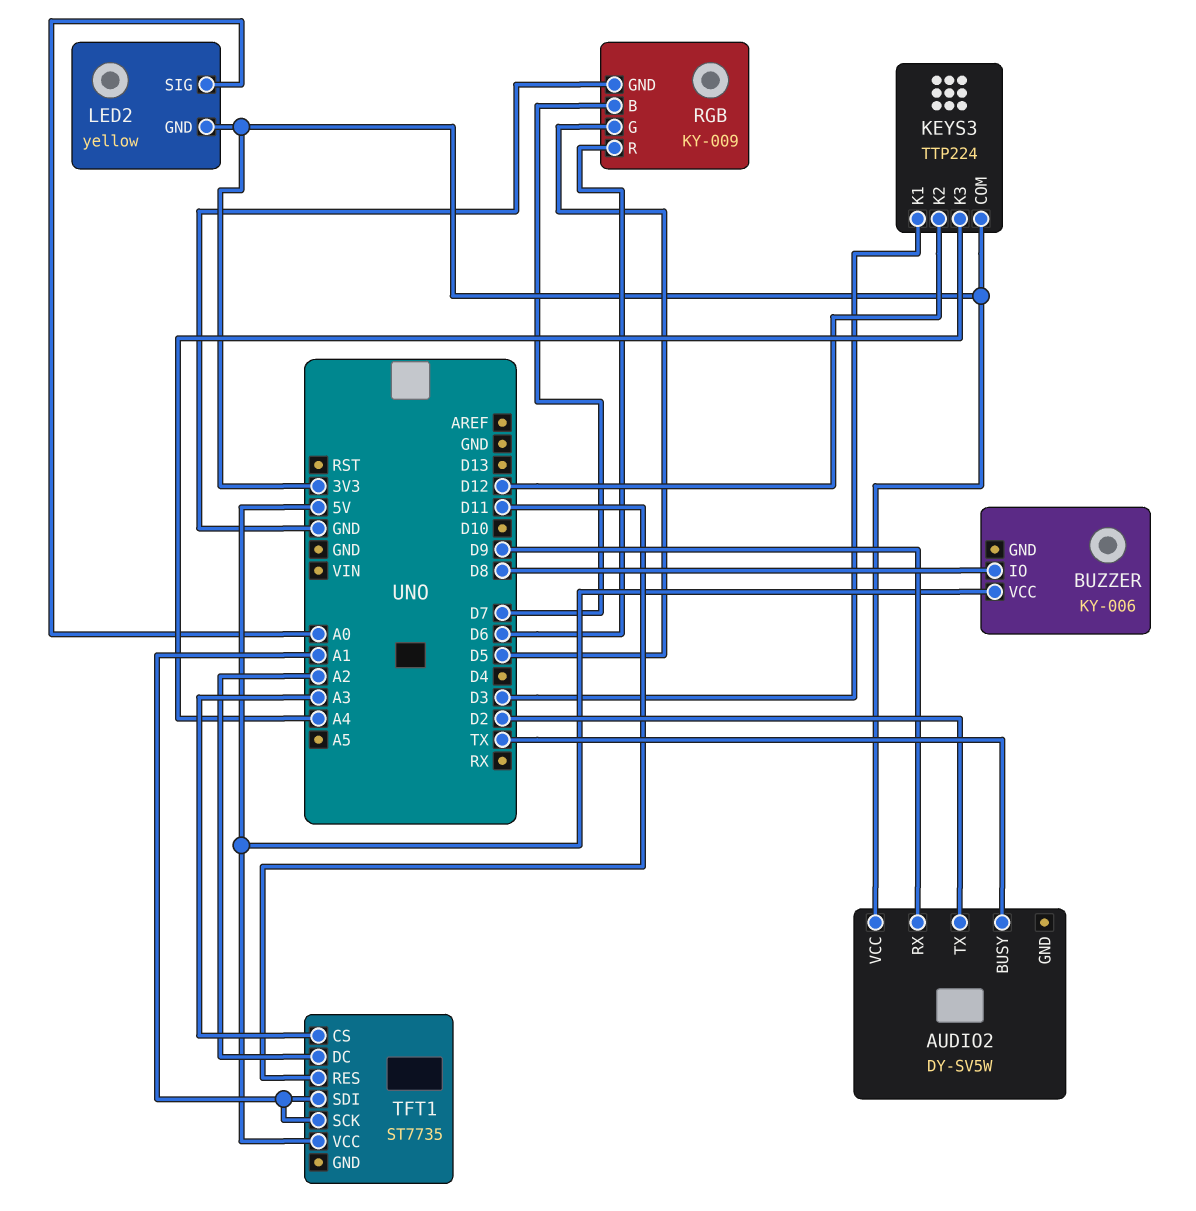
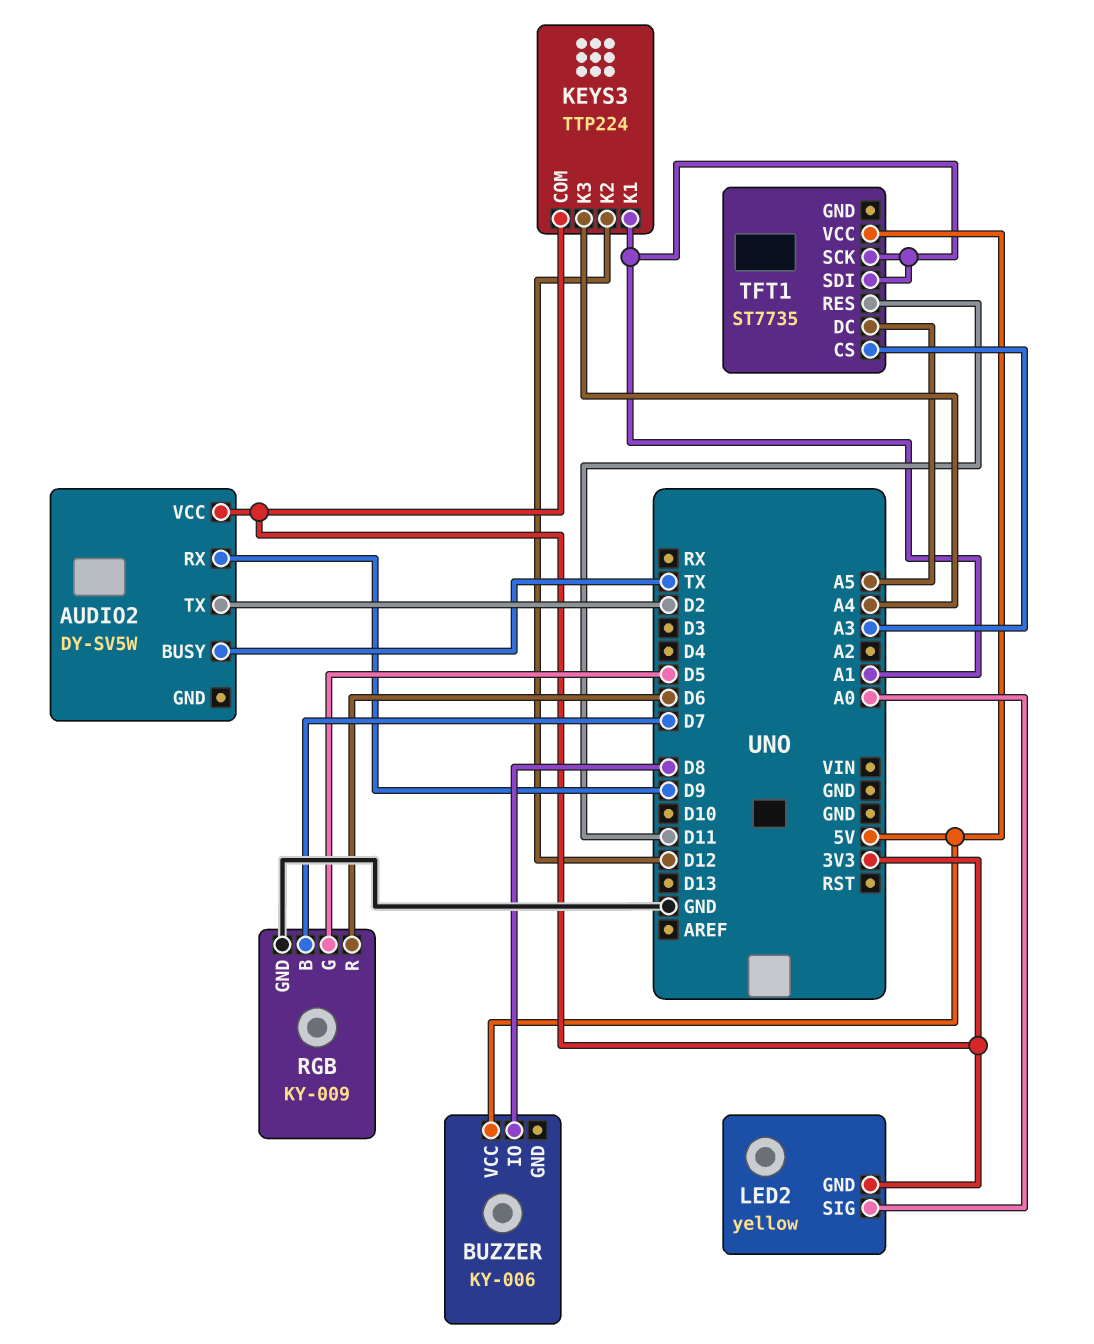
KEYS3 pin K1: D3 -> A1
TFT1 pin DC: A2 -> A5

